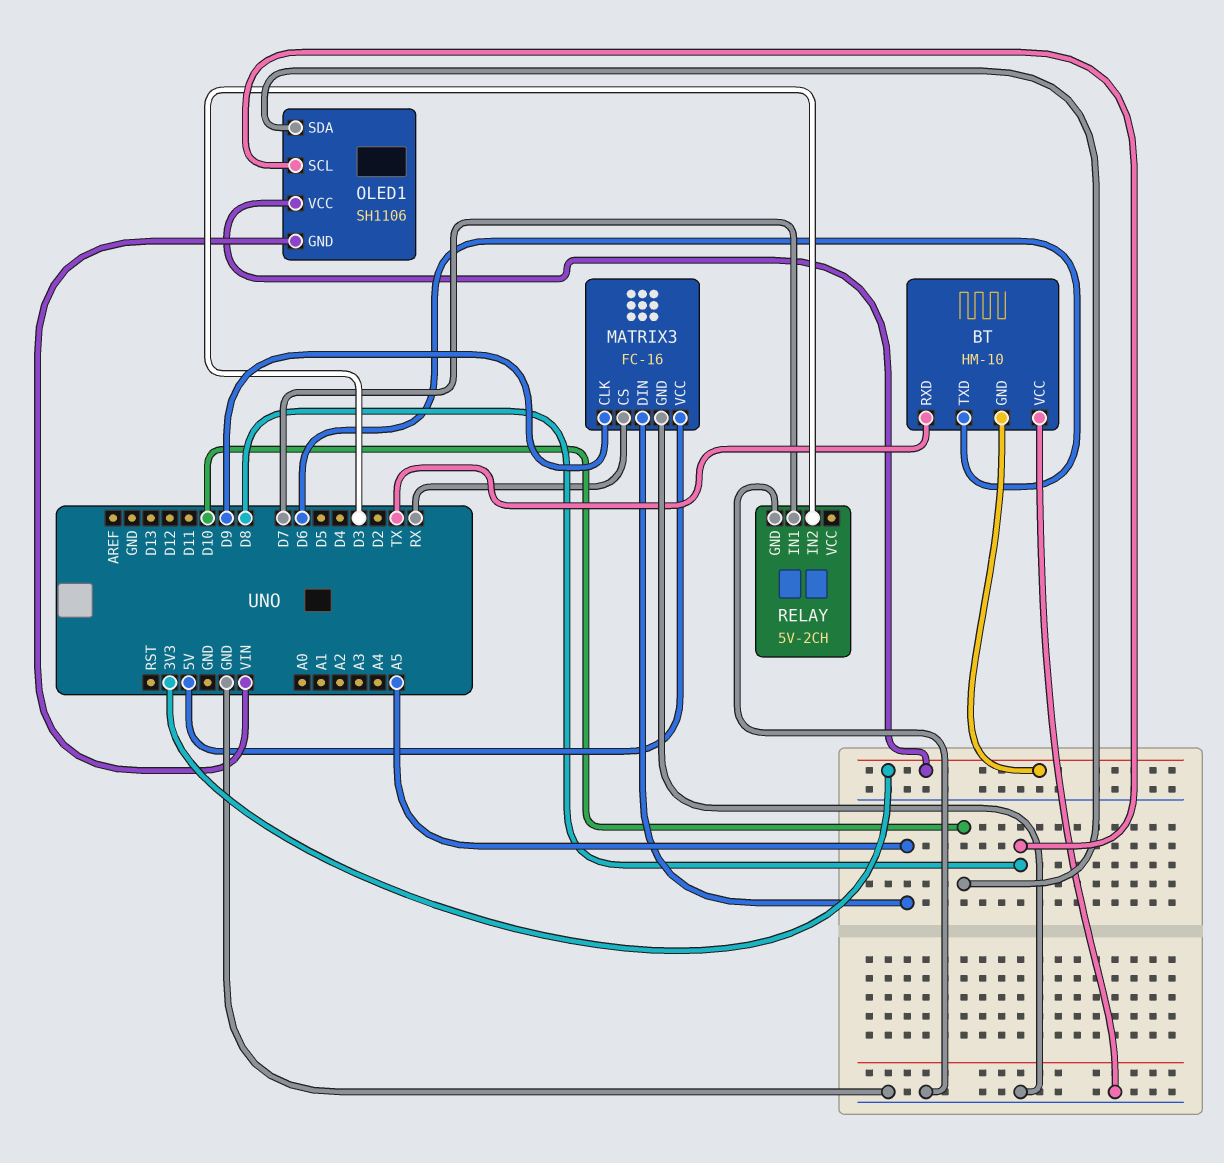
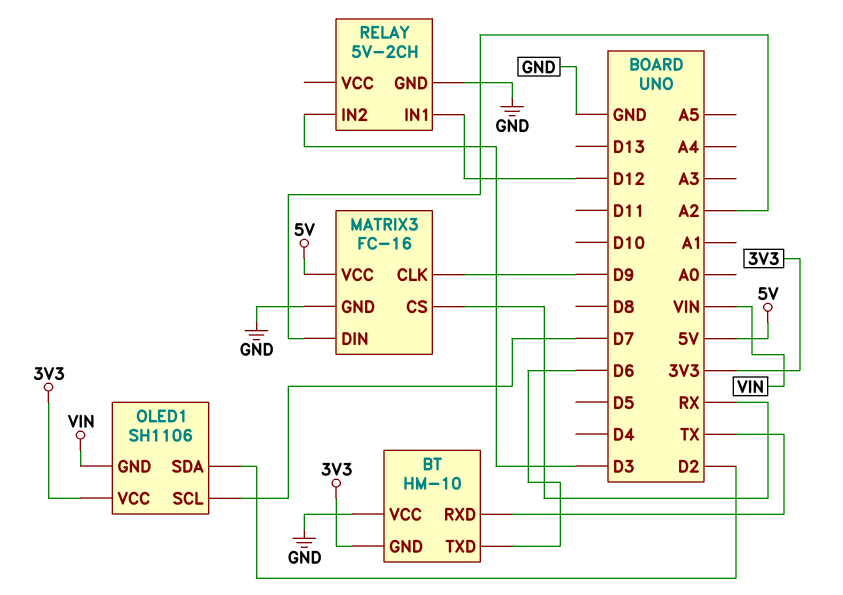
MATRIX3 pin DIN: A5 -> A2
OLED1 pin SCL: D8 -> D7
OLED1 pin SDA: D10 -> D2
RELAY pin IN1: D7 -> D12

